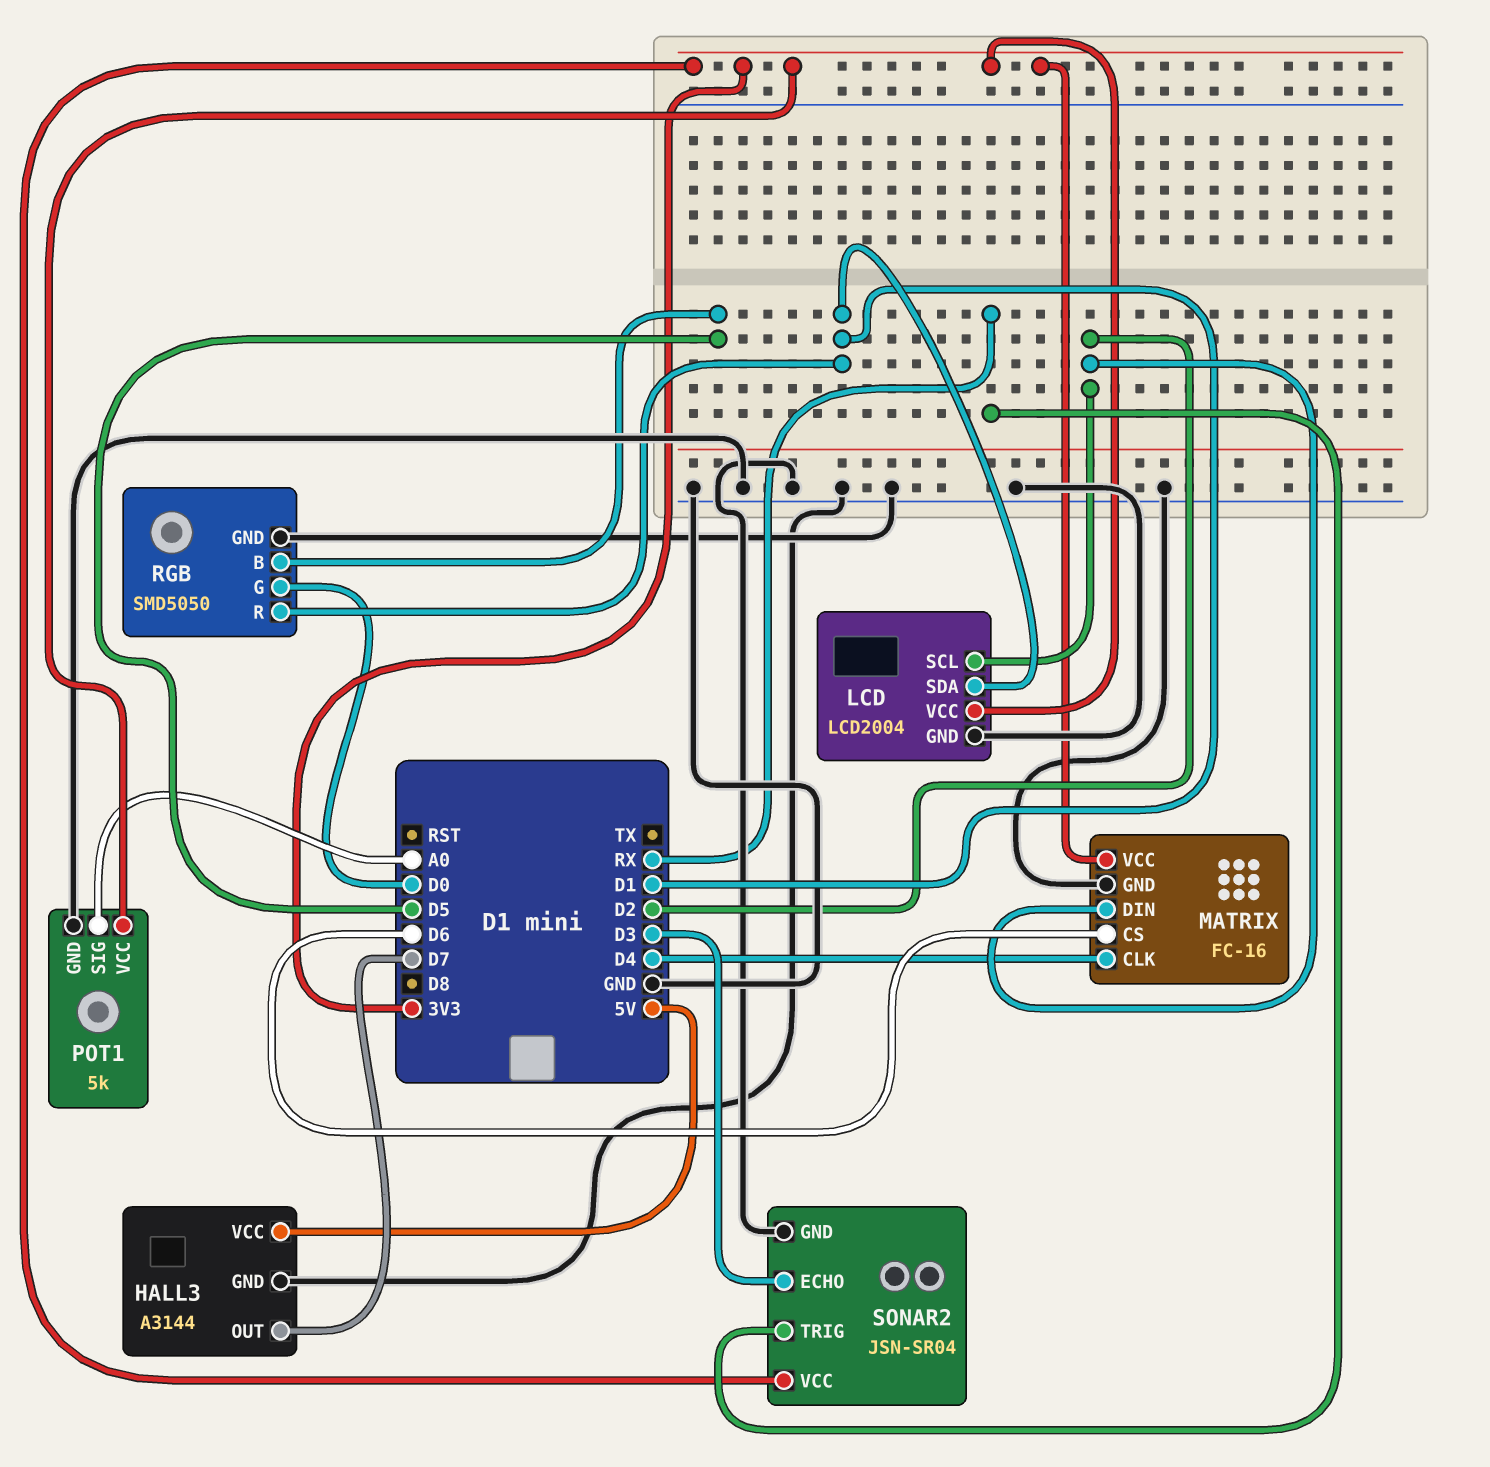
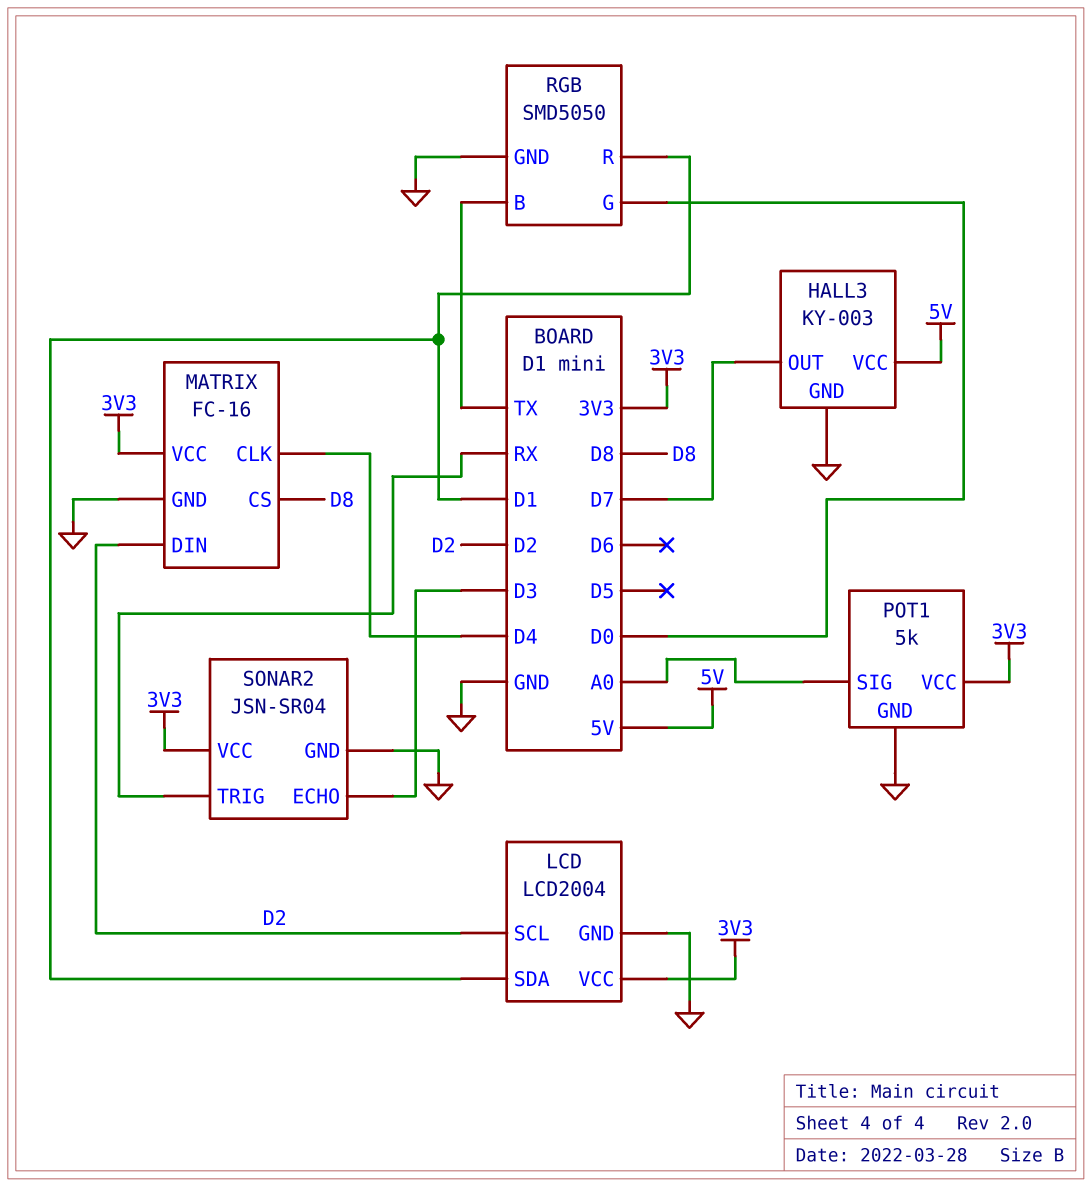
HALL3: A3144 -> KY-003
MATRIX pin CS: D6 -> D8
RGB pin B: D5 -> TX

